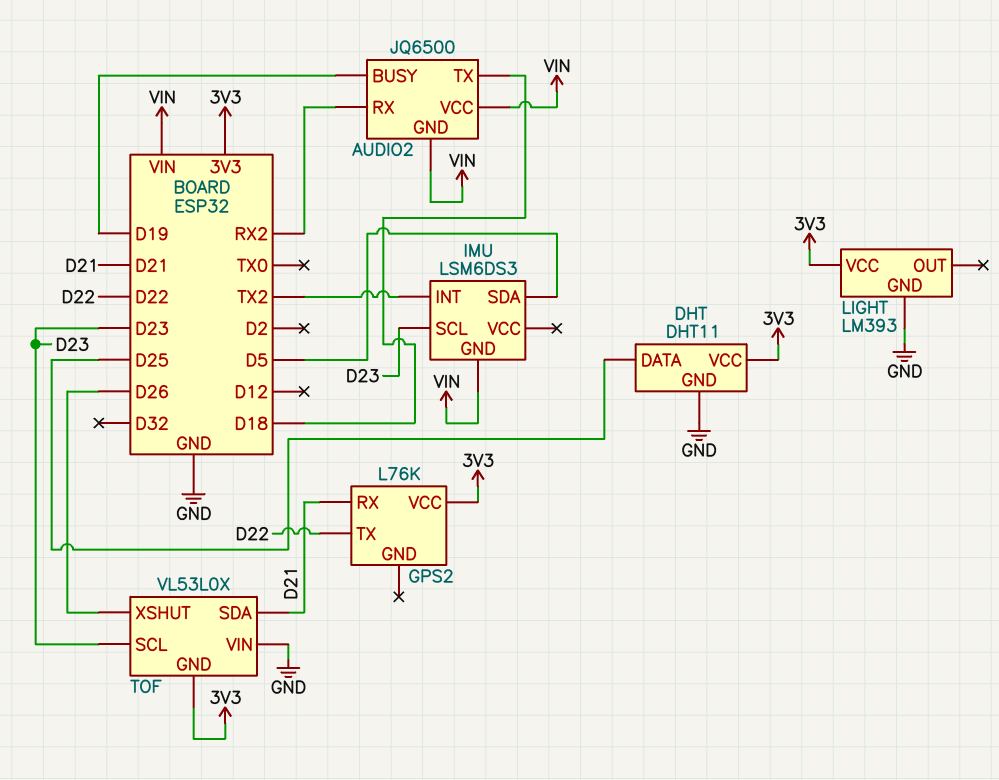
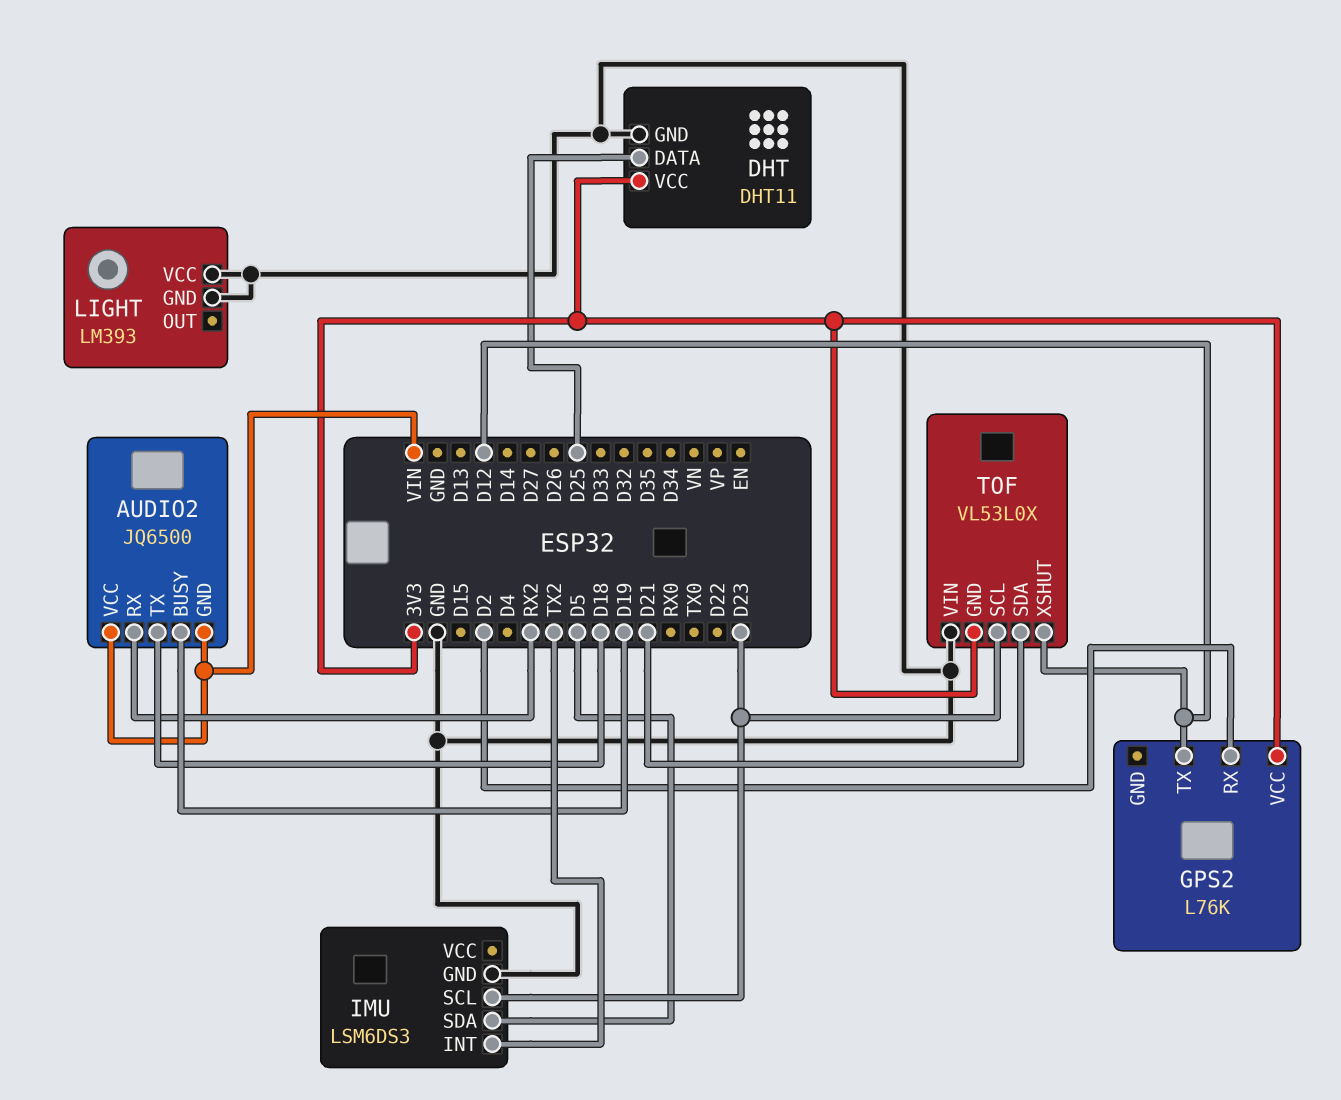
GPS2 pin RX: D21 -> D2
GPS2 pin TX: D22 -> D12
IMU pin GND: VIN -> GND
LIGHT pin VCC: 3V3 -> GND
TOF pin XSHUT: D26 -> D12

